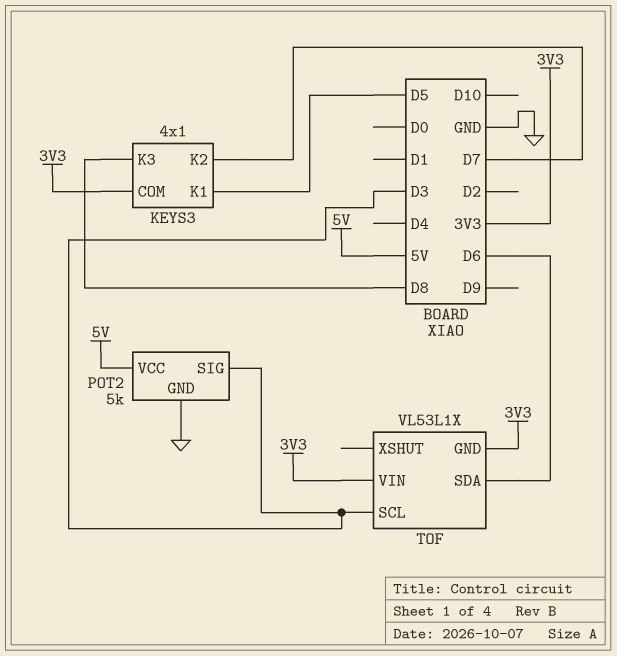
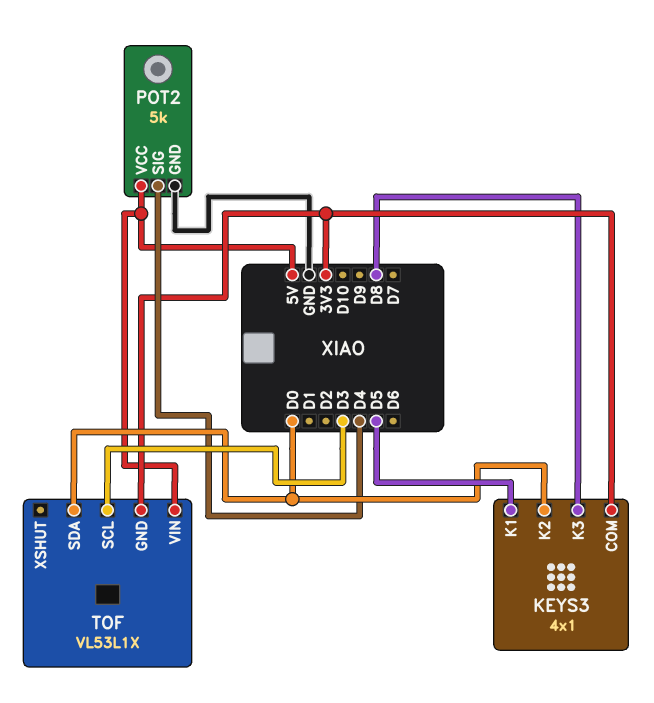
KEYS3 pin K2: D7 -> D0
POT2 pin SIG: D3 -> D4
TOF pin SDA: D6 -> D0
TOF pin VIN: 3V3 -> 5V

